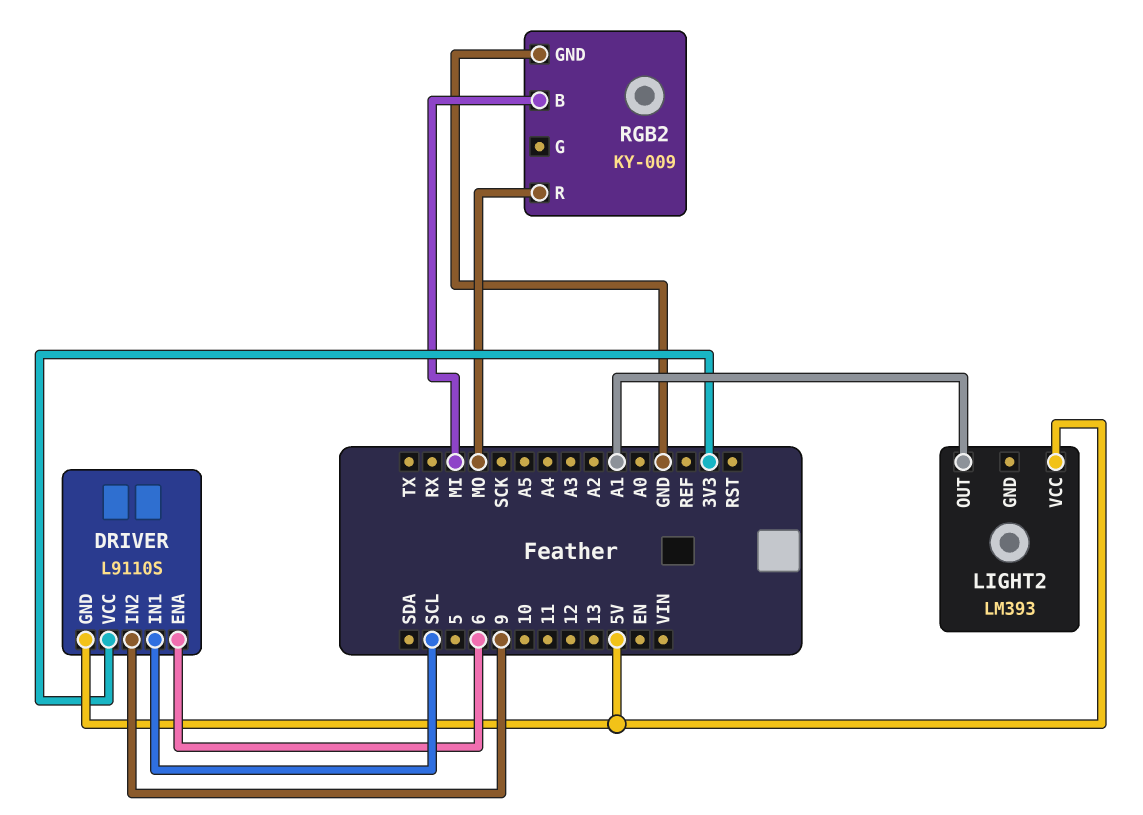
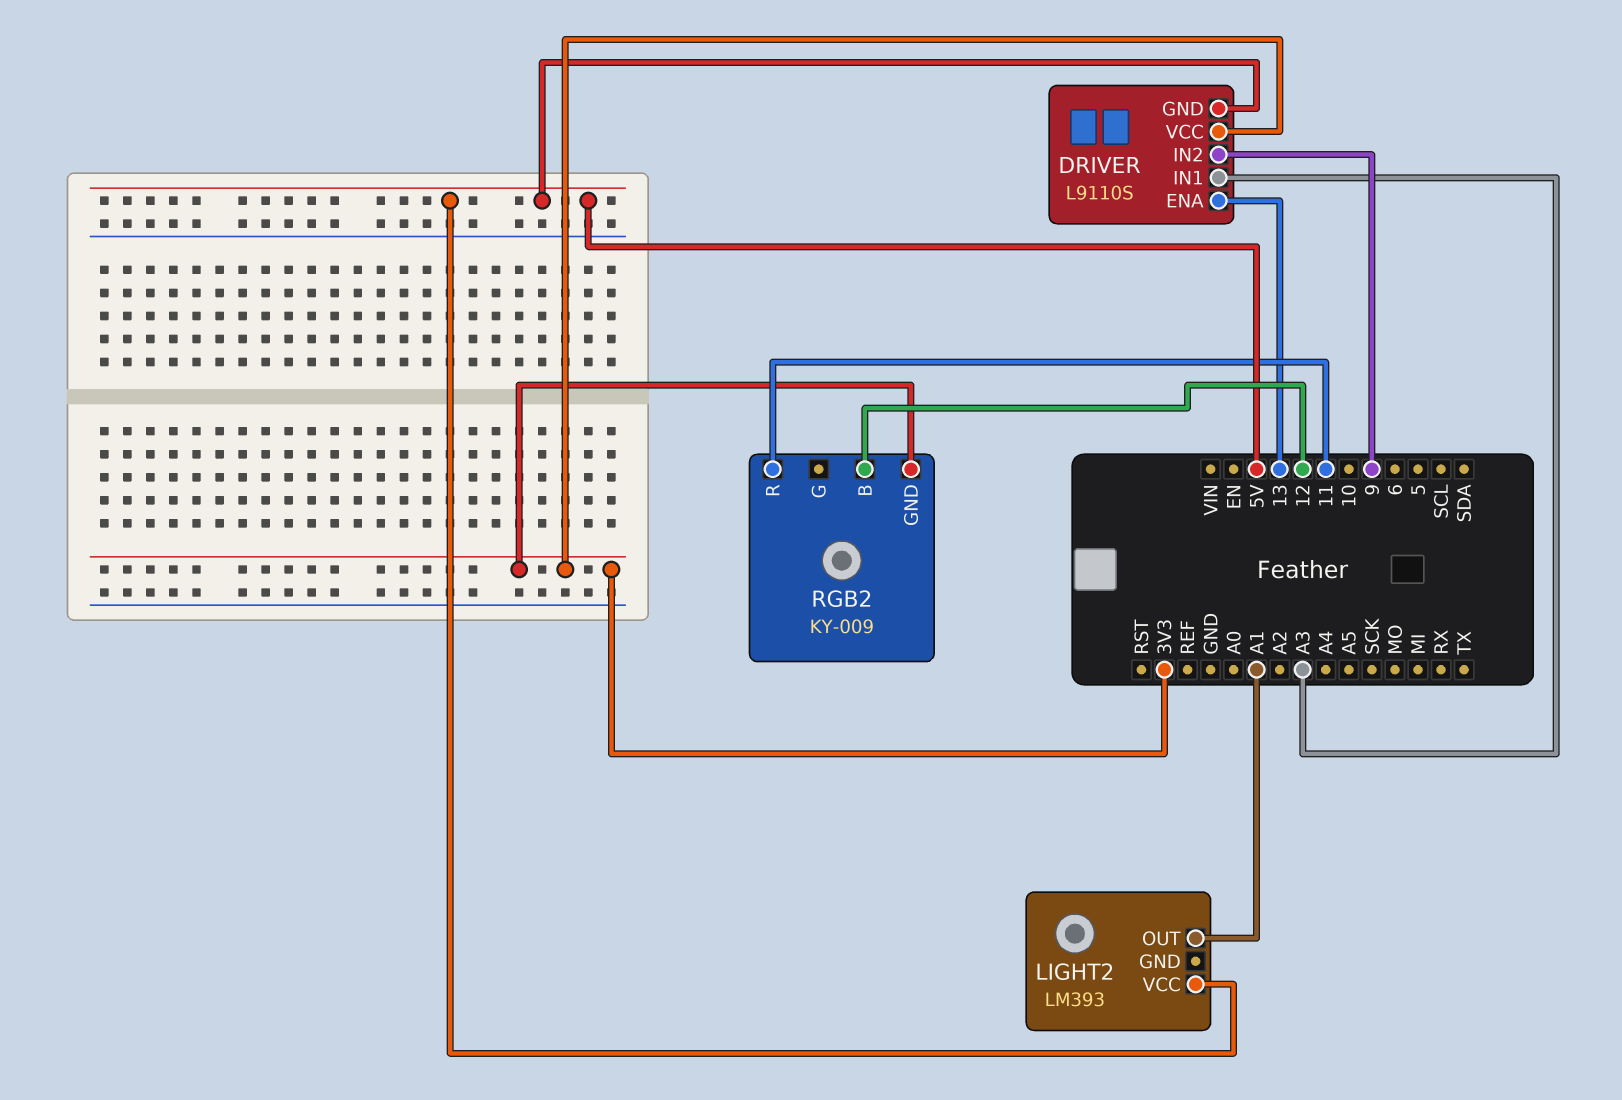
DRIVER pin ENA: 6 -> 13
DRIVER pin IN1: SCL -> A3
RGB2 pin B: MI -> 12
RGB2 pin GND: GND -> 3V3
RGB2 pin R: MO -> 11

